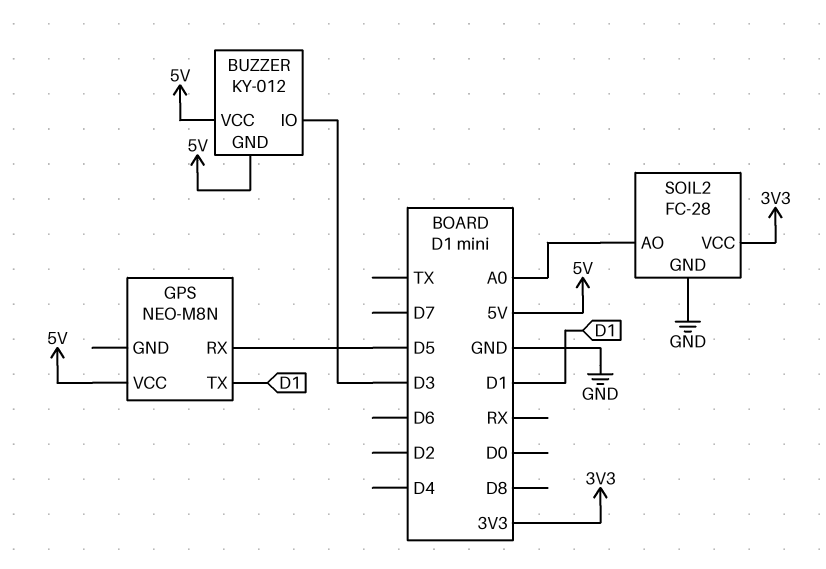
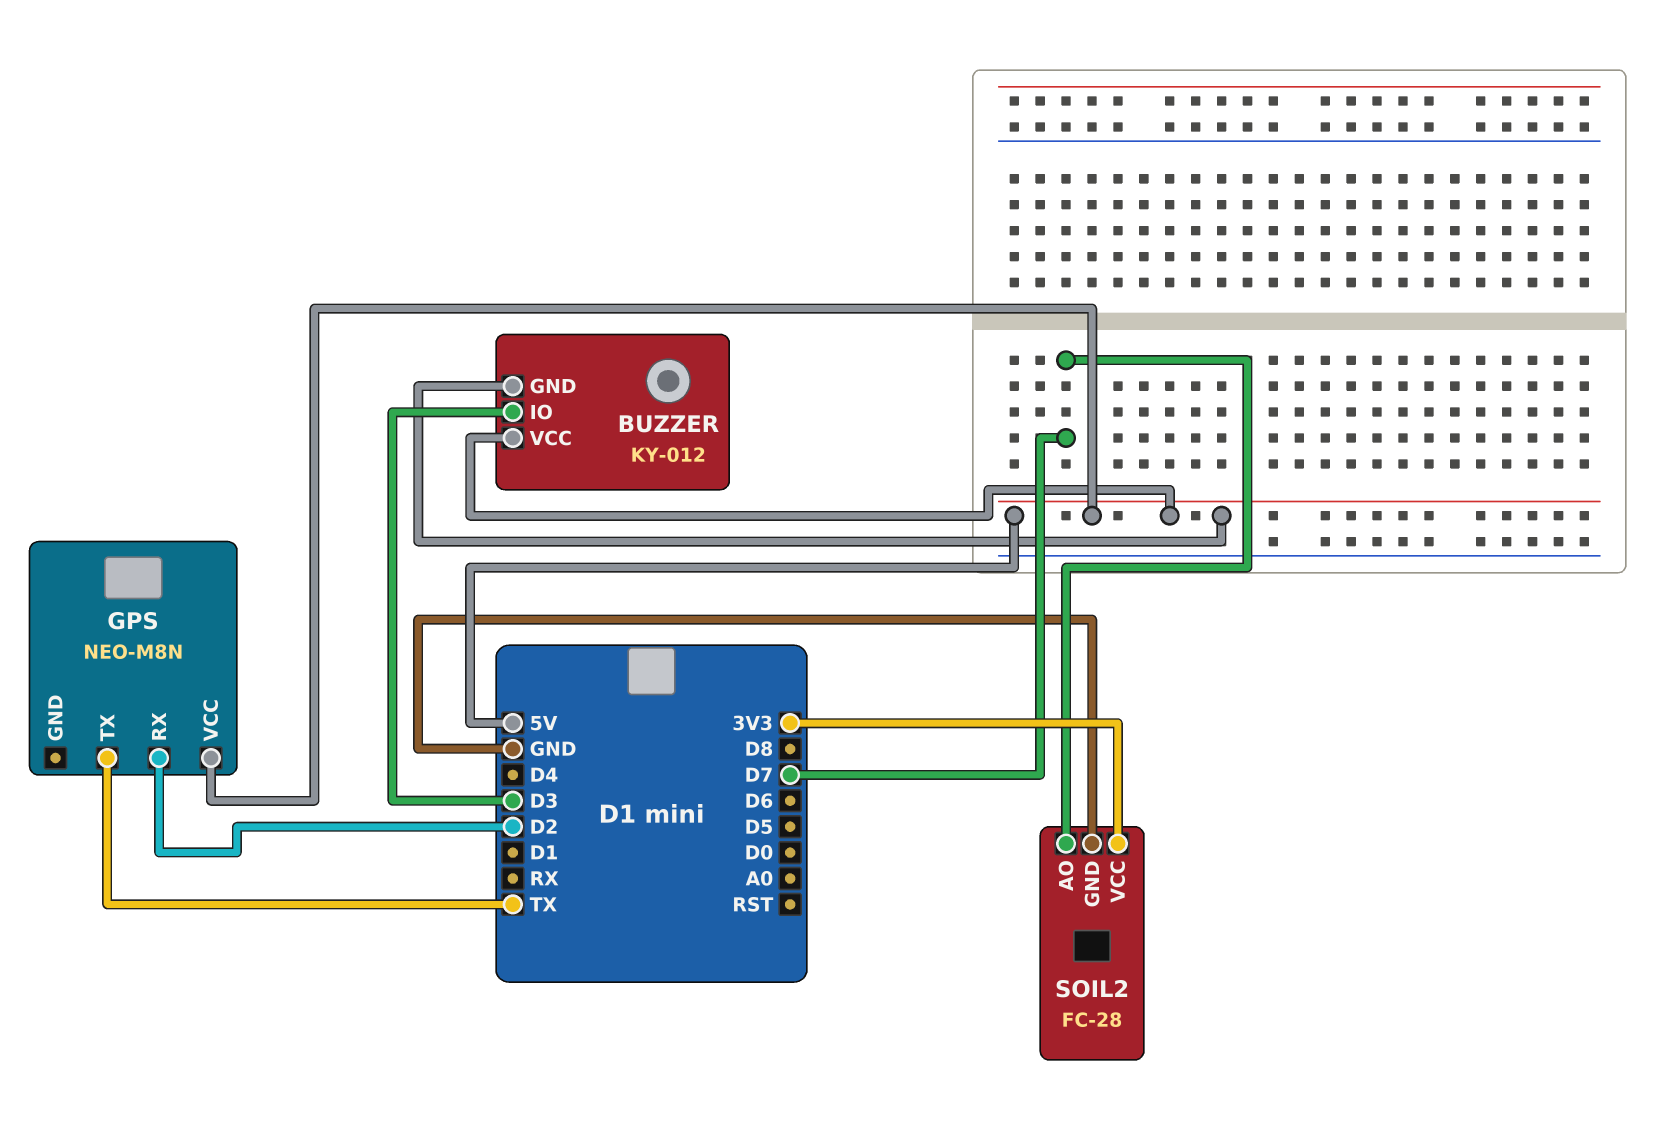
GPS pin RX: D5 -> D2
GPS pin TX: D1 -> TX
SOIL2 pin AO: A0 -> D7

